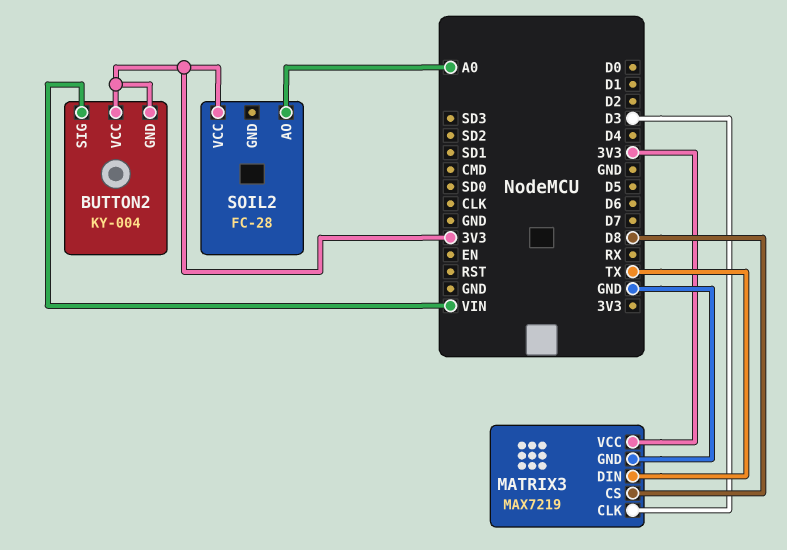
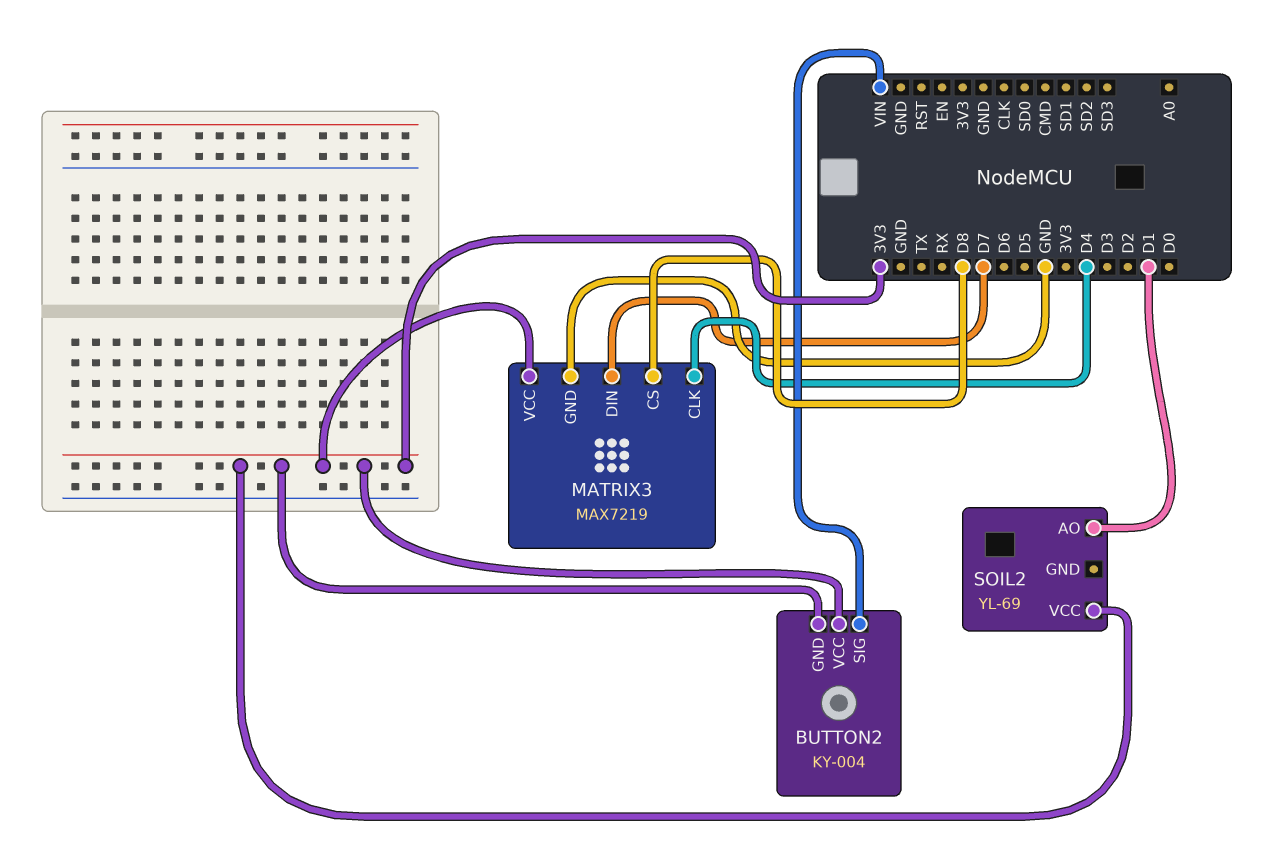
MATRIX3 pin CLK: D3 -> D4
MATRIX3 pin DIN: TX -> D7
SOIL2: FC-28 -> YL-69
SOIL2 pin AO: A0 -> D1

